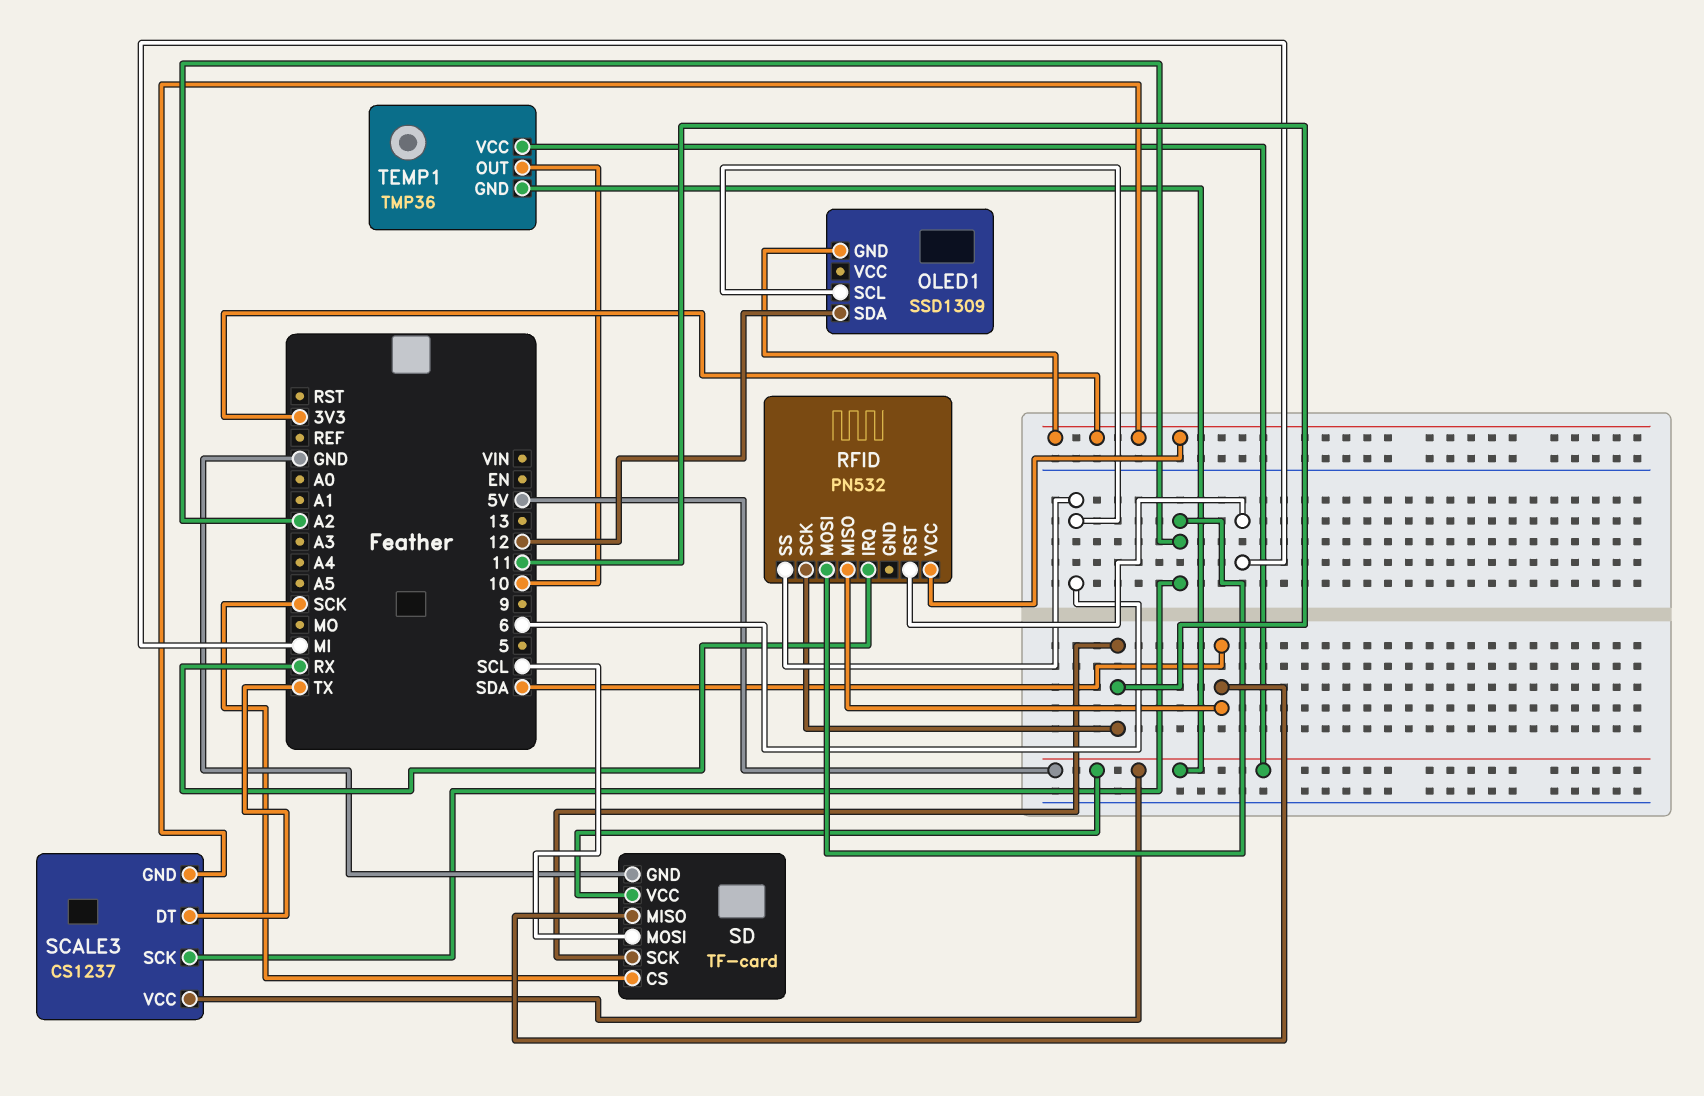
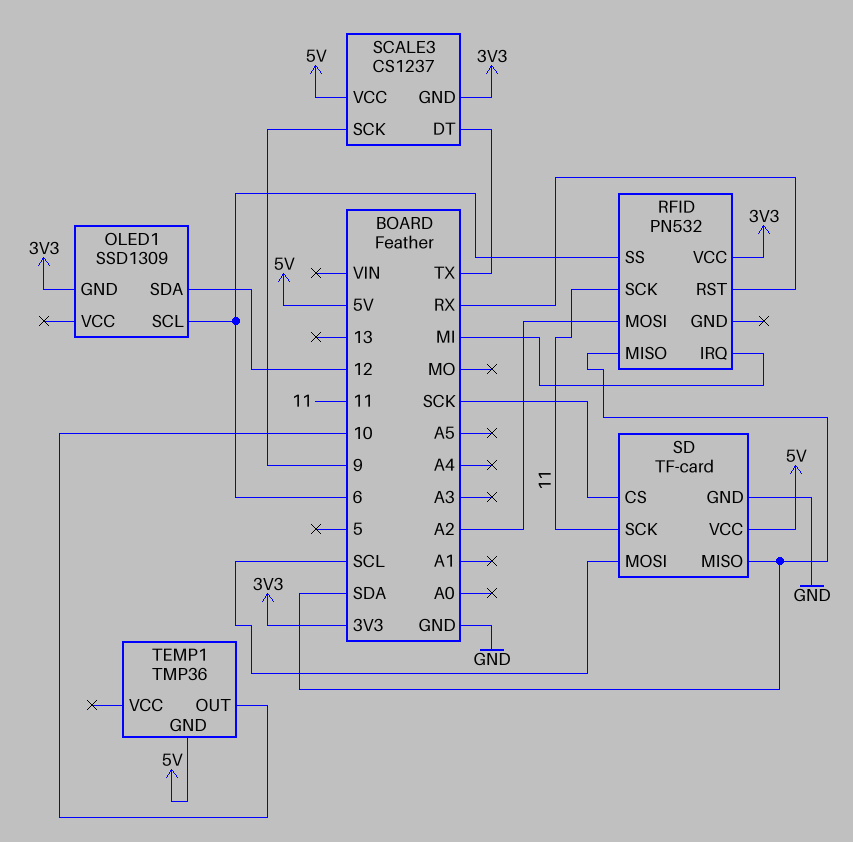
RFID pin IRQ: RX -> MI
RFID pin RST: MI -> RX
SCALE3 pin SCK: A2 -> 9
TEMP1 pin VCC: 5V -> none

